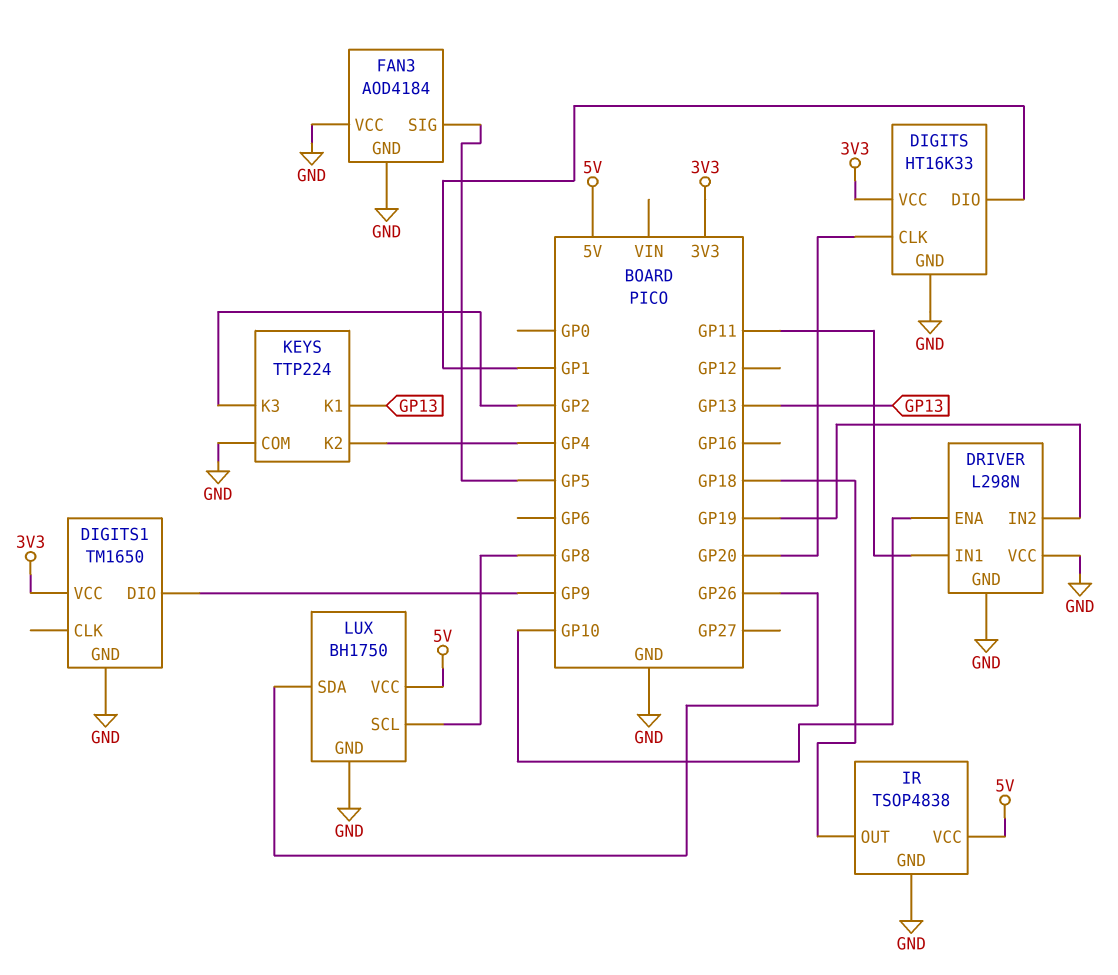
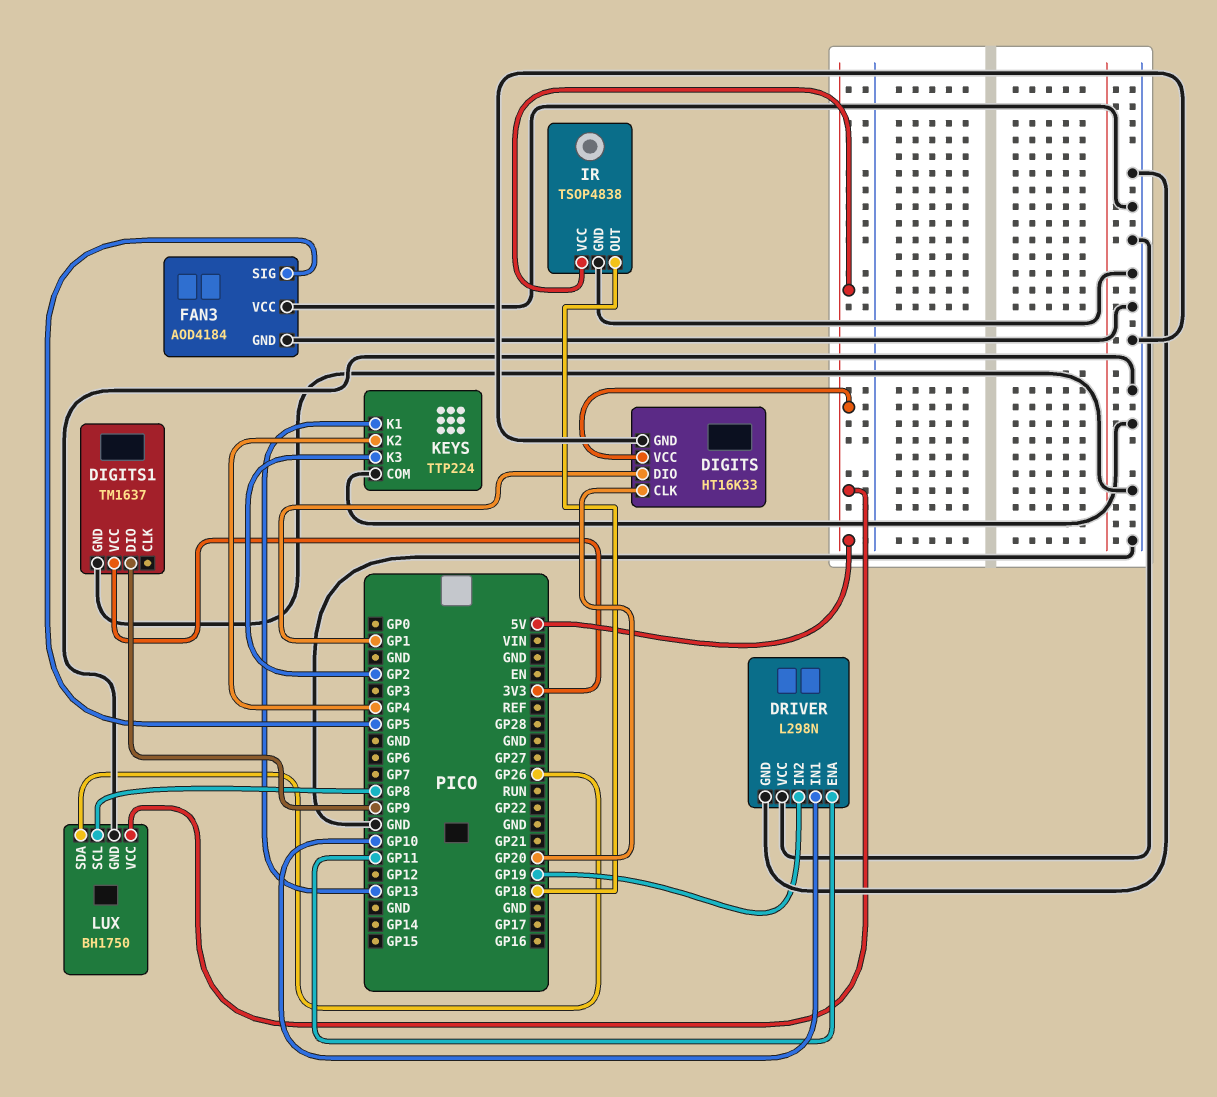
DIGITS pin VCC: 3V3 -> 5V
DIGITS1: TM1650 -> TM1637
DRIVER pin ENA: GP10 -> GP11
DRIVER pin IN1: GP11 -> GP10

